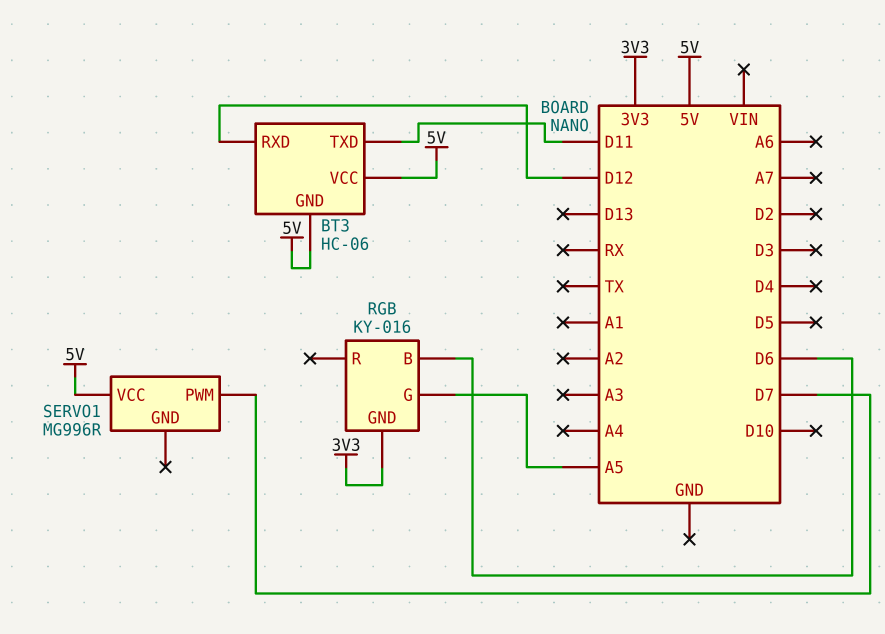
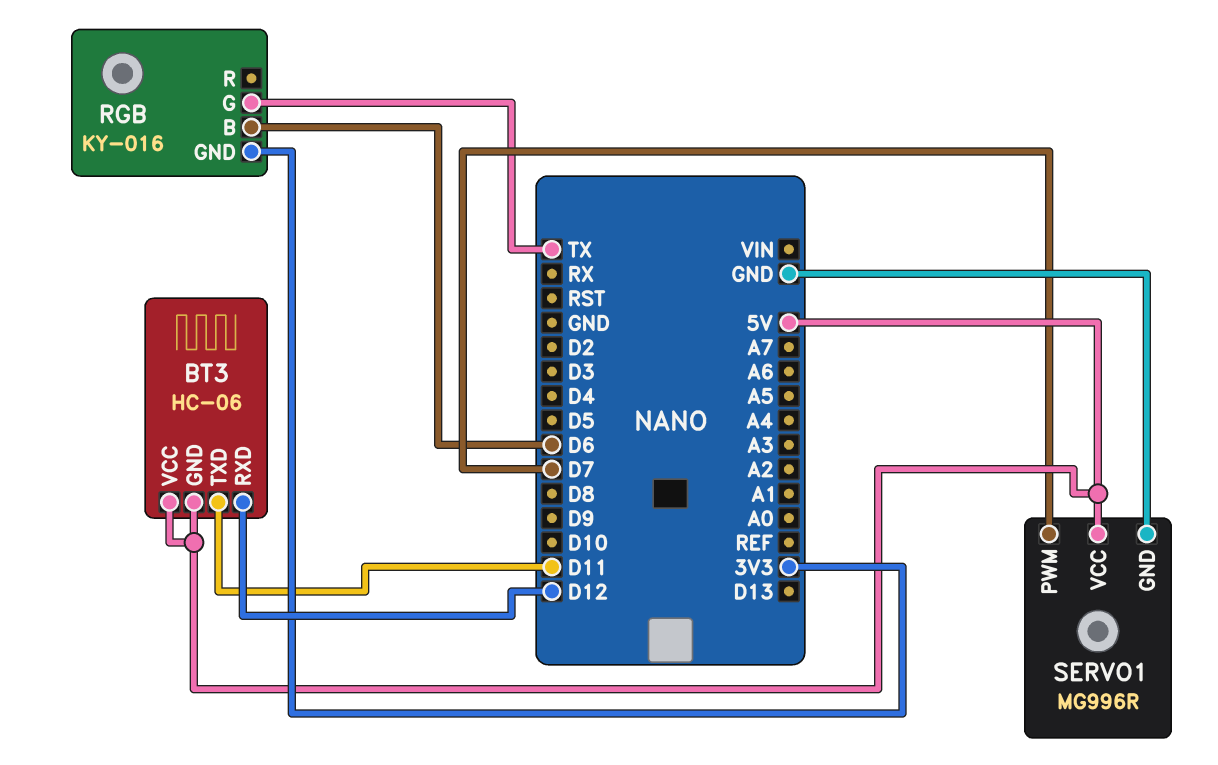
RGB pin G: A5 -> TX
SERVO1 pin GND: none -> GND

